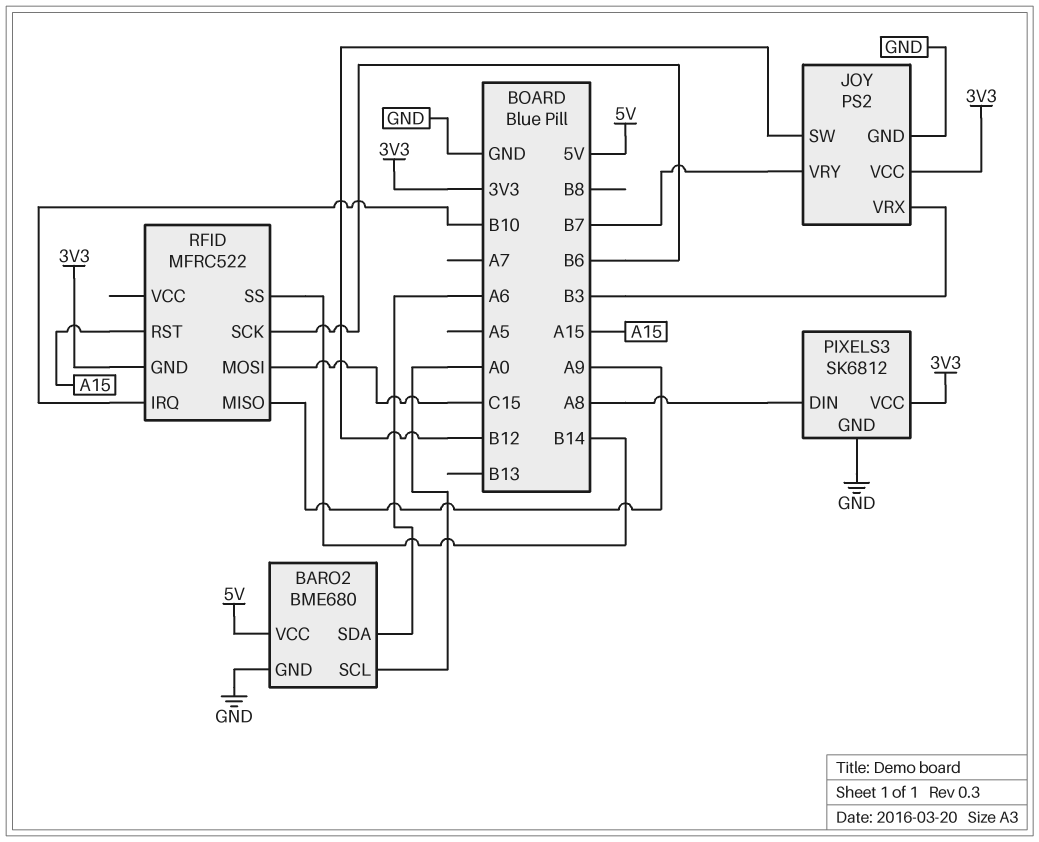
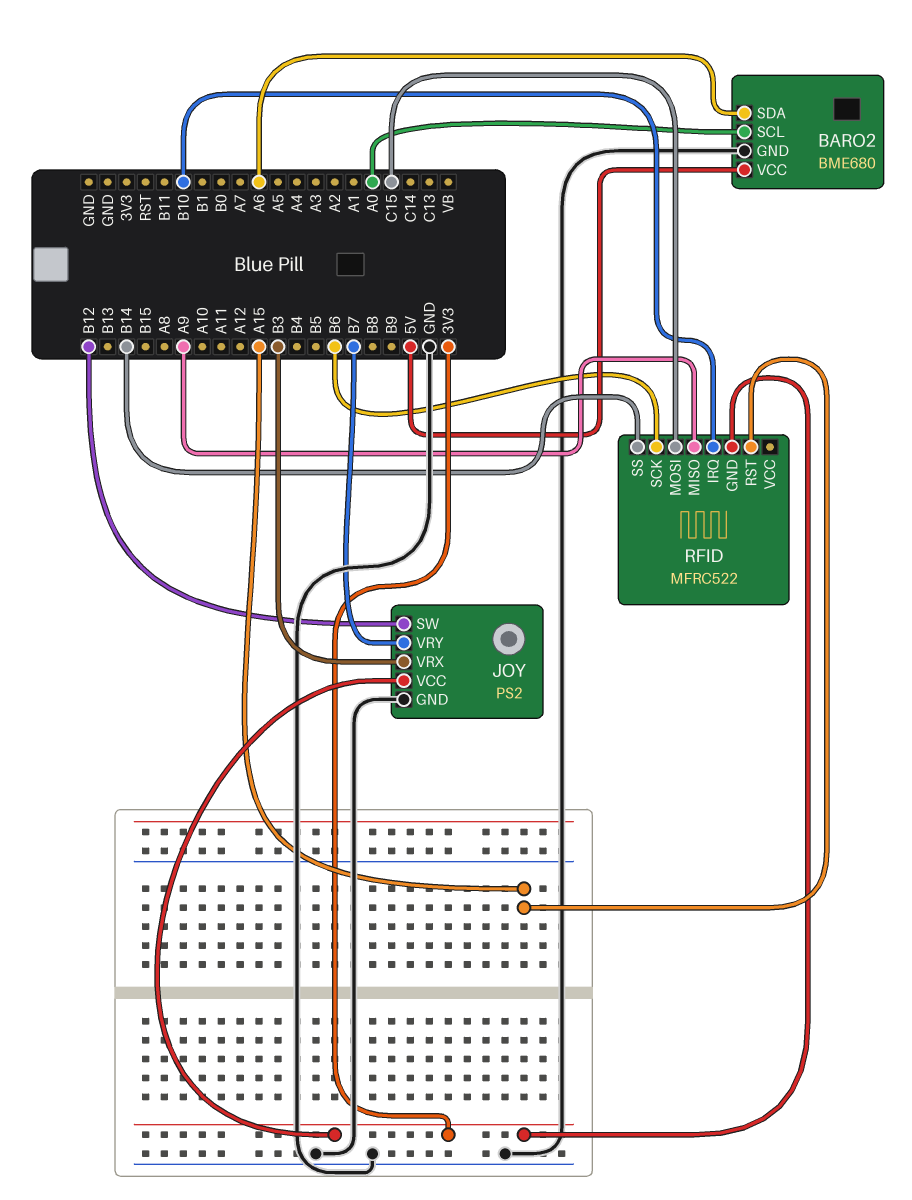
PIXELS3: SK6812 -> none
PIXELS3 pin DIN: A8 -> none
PIXELS3 pin GND: GND -> none
PIXELS3 pin VCC: 3V3 -> none

